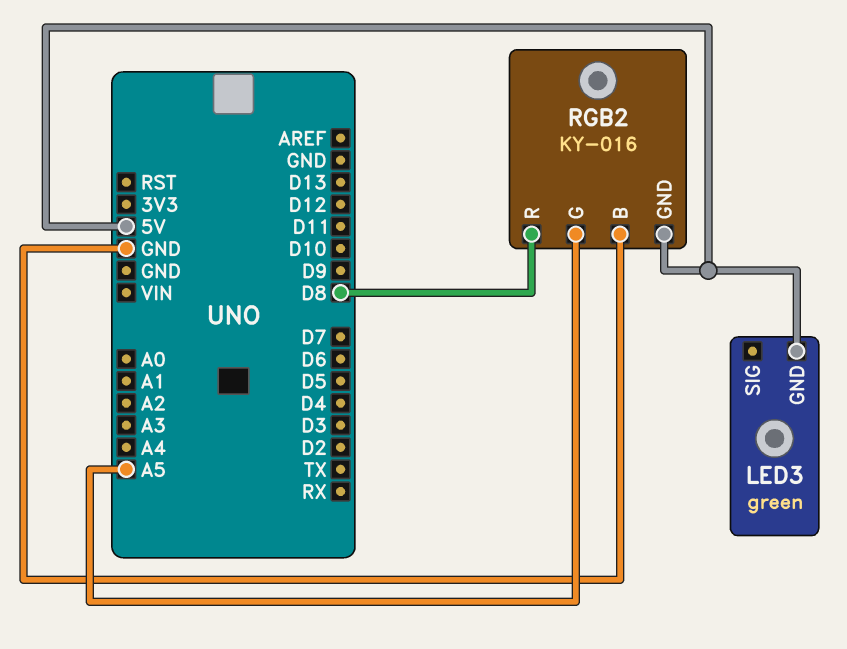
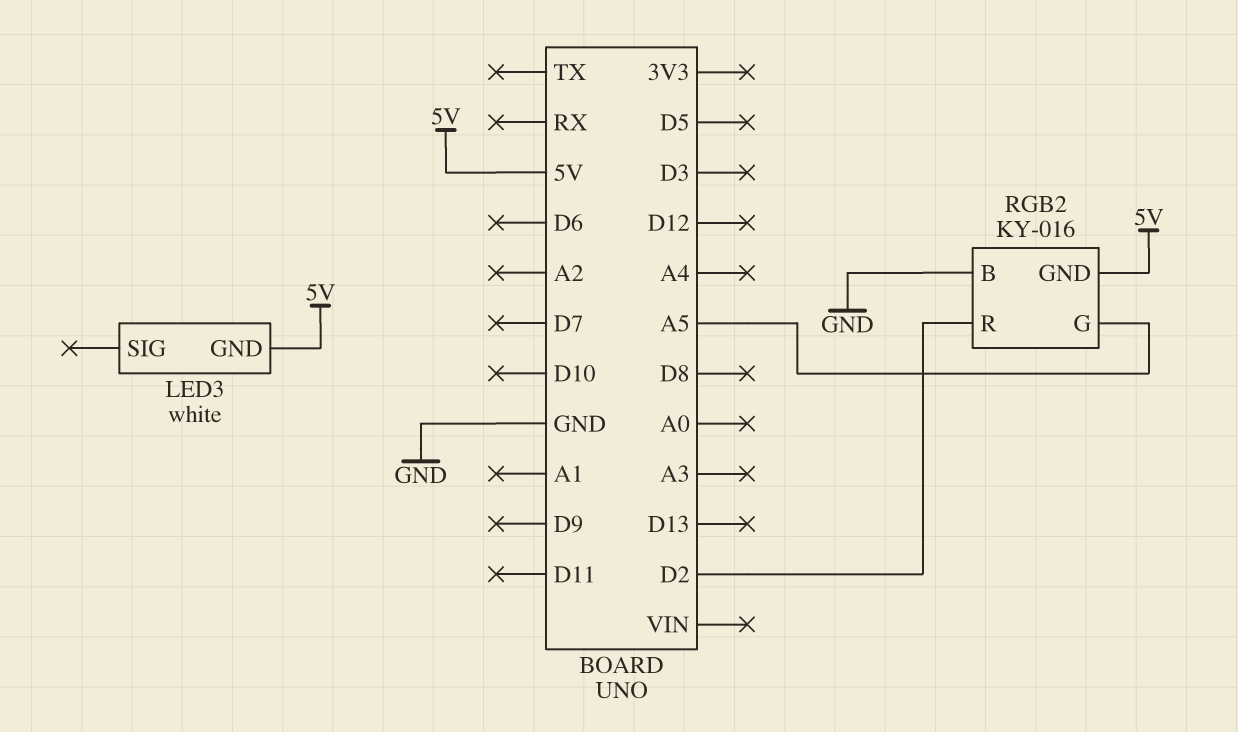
LED3: green -> white
RGB2 pin R: D8 -> D2

